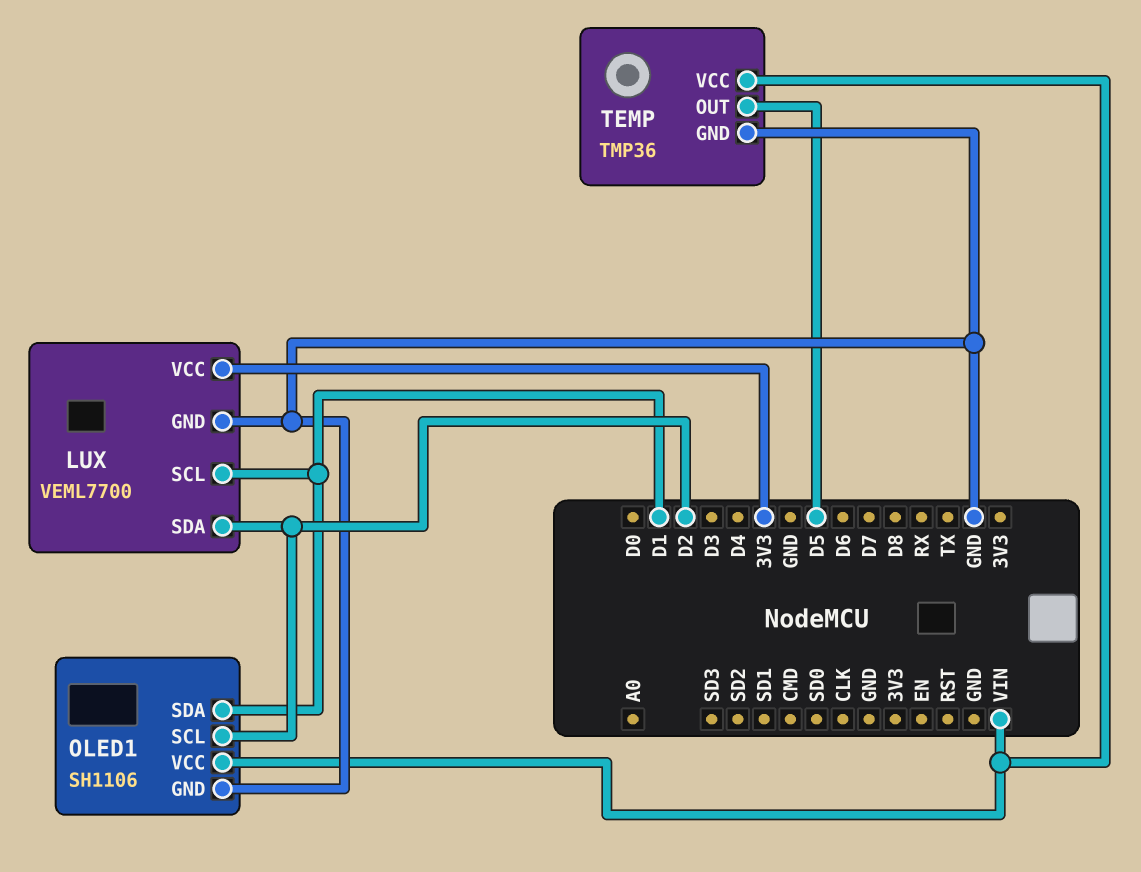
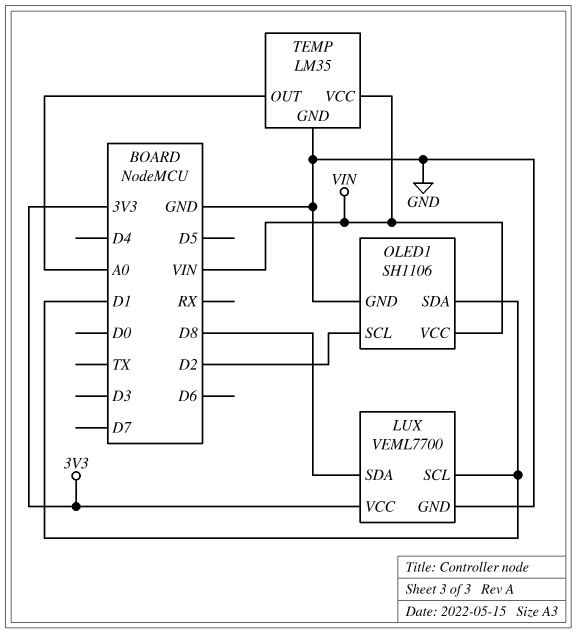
LUX pin SDA: D2 -> D8
TEMP: TMP36 -> LM35
TEMP pin OUT: D5 -> A0

